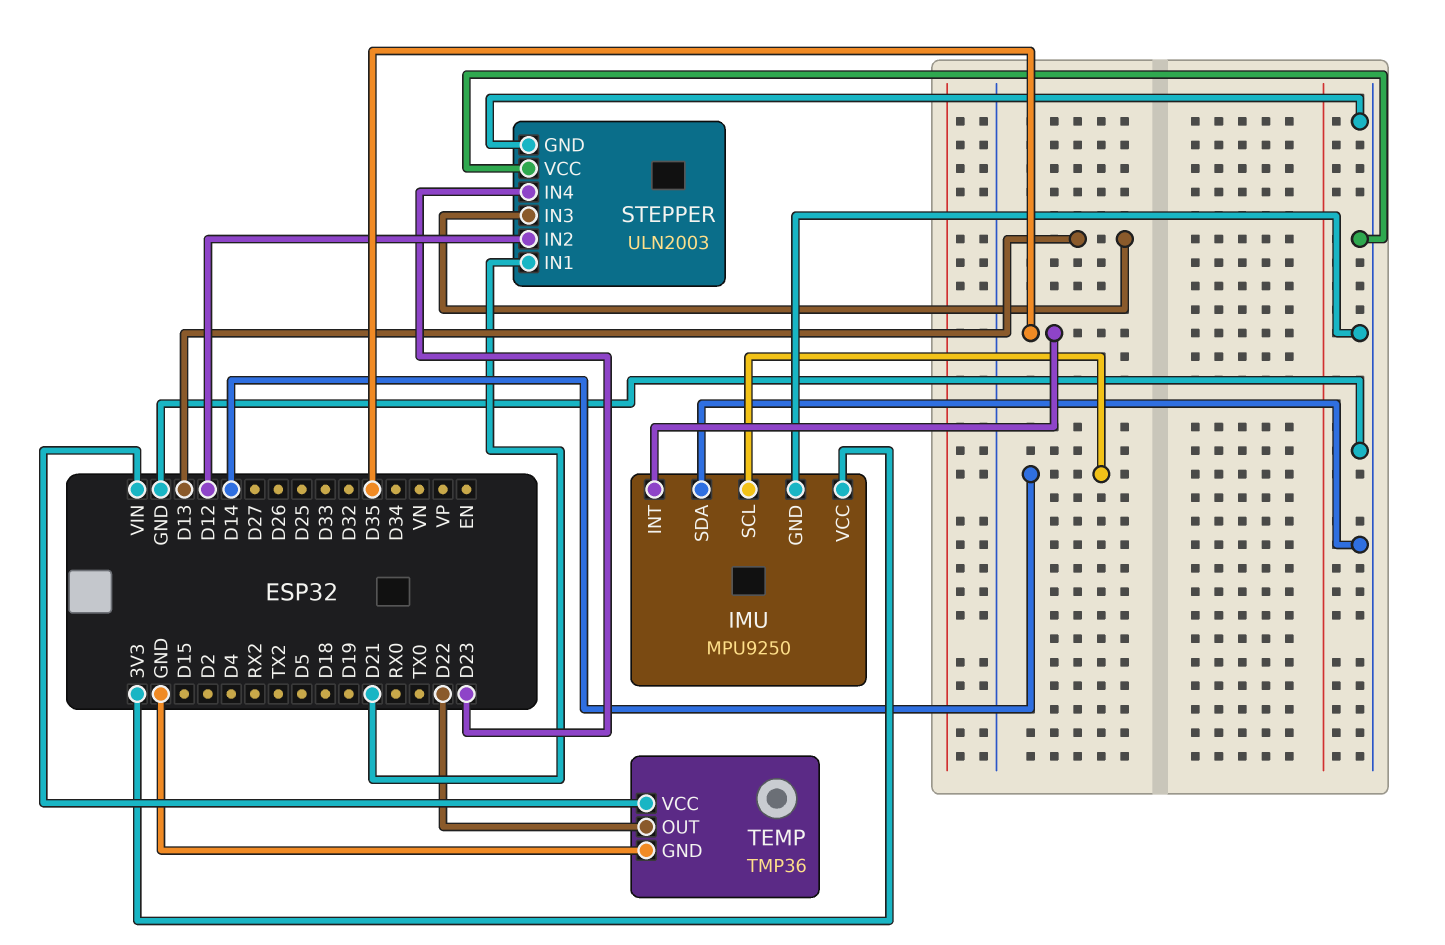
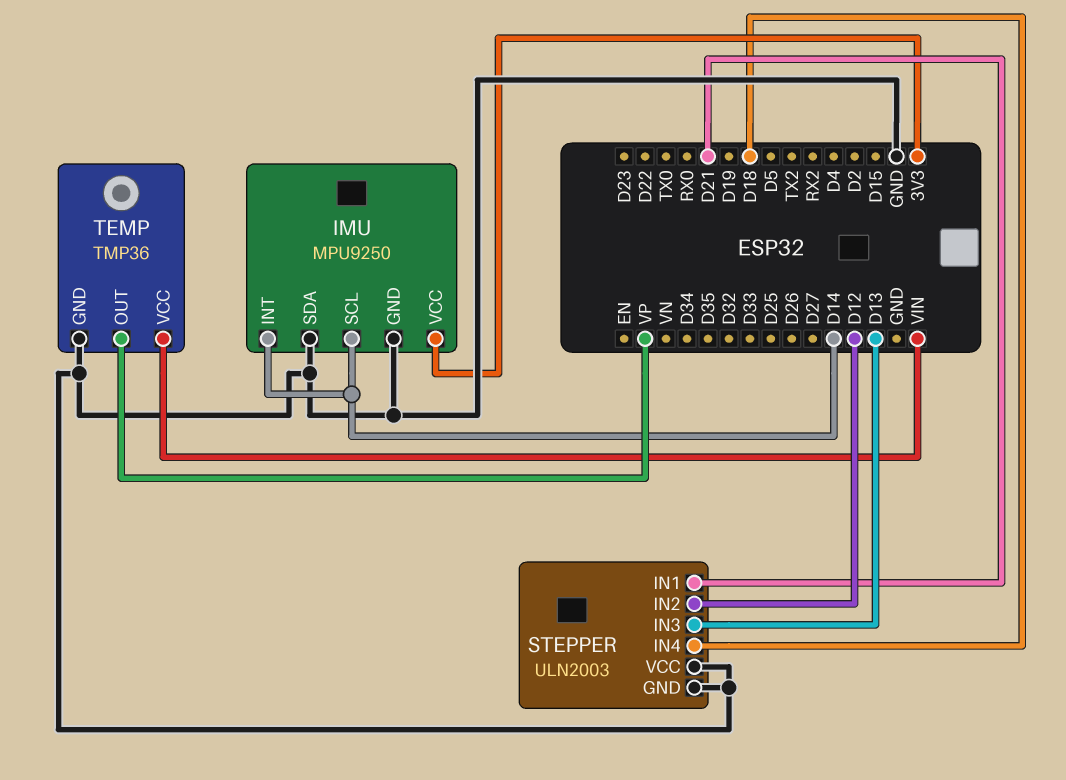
IMU pin INT: D35 -> D14
STEPPER pin IN4: D23 -> D18
TEMP pin OUT: D22 -> VP

